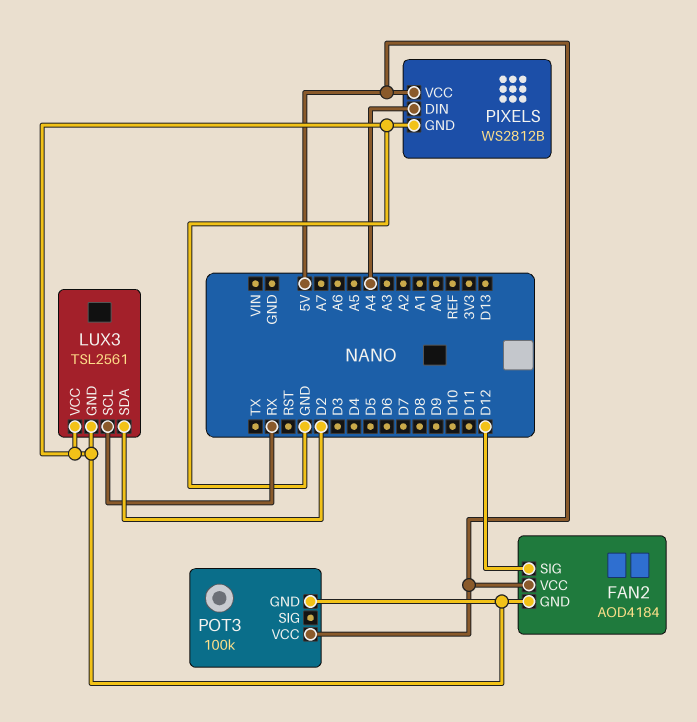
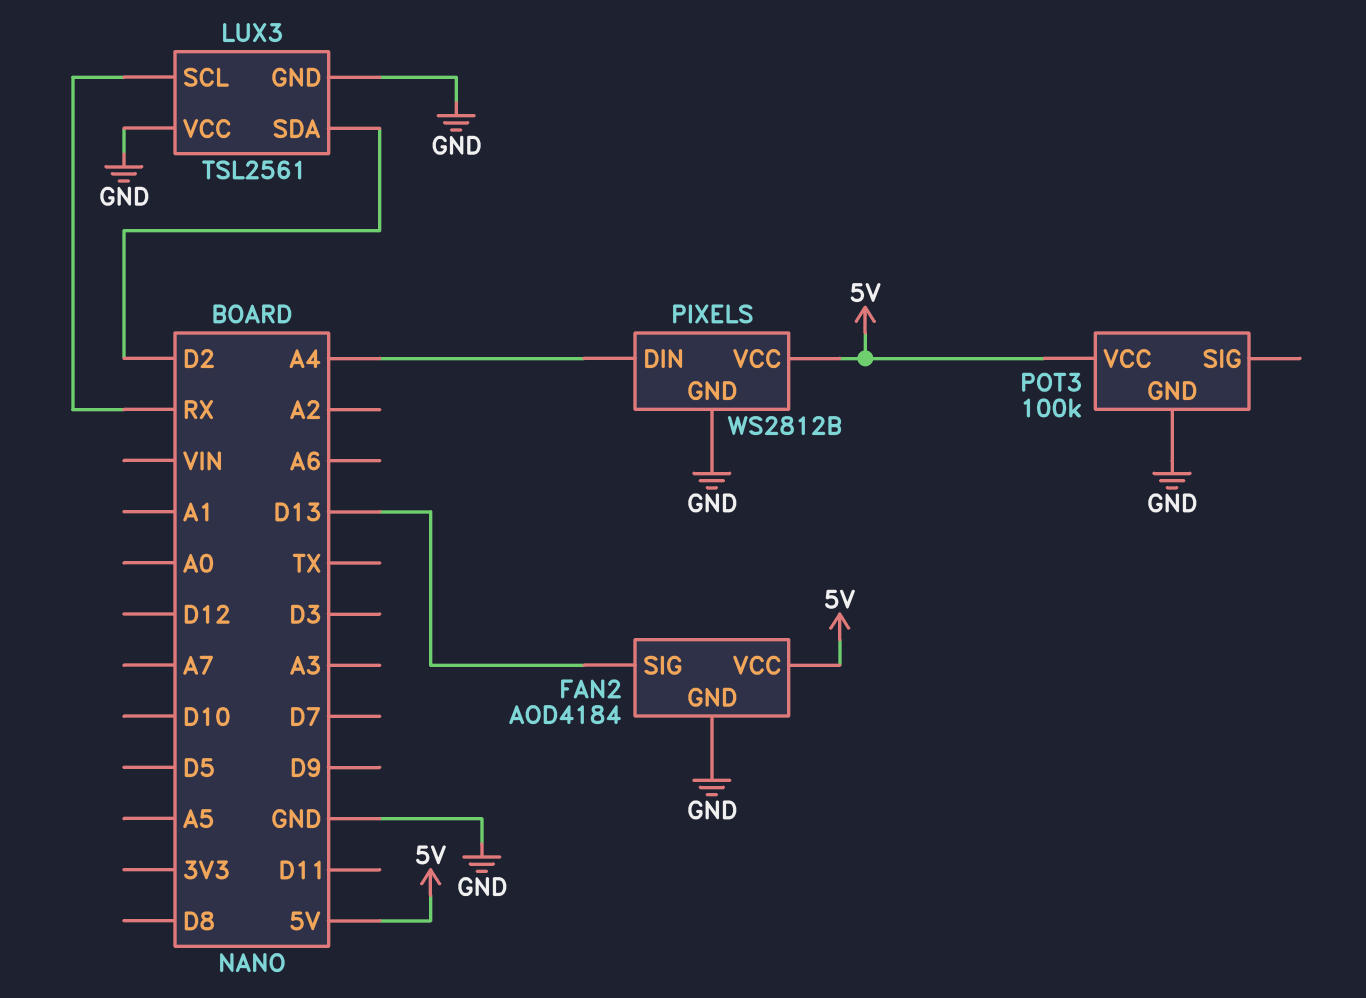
FAN2 pin SIG: D12 -> D13

